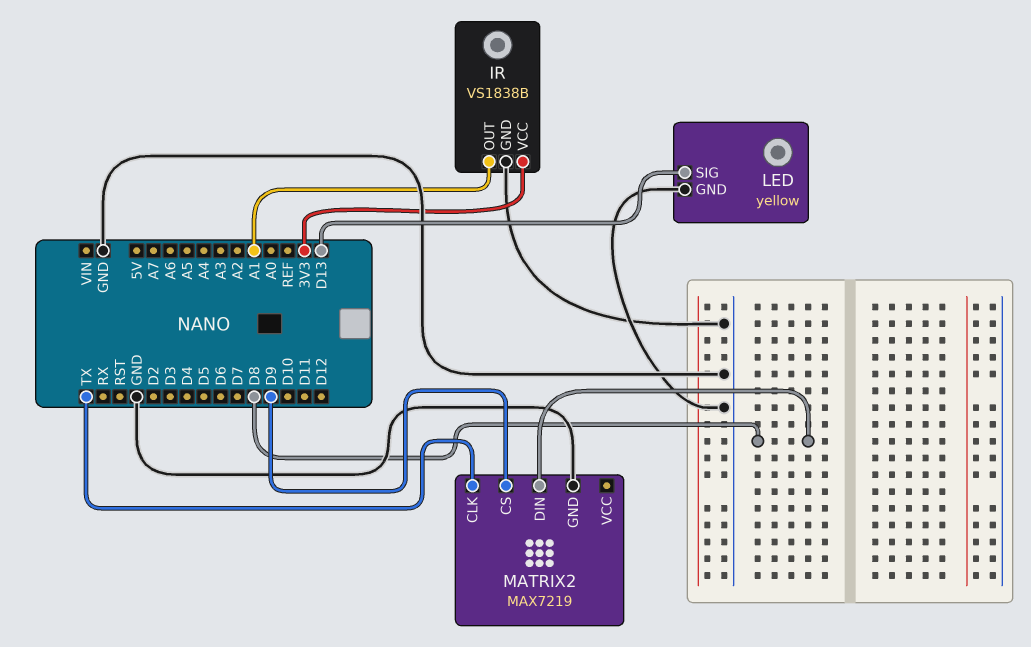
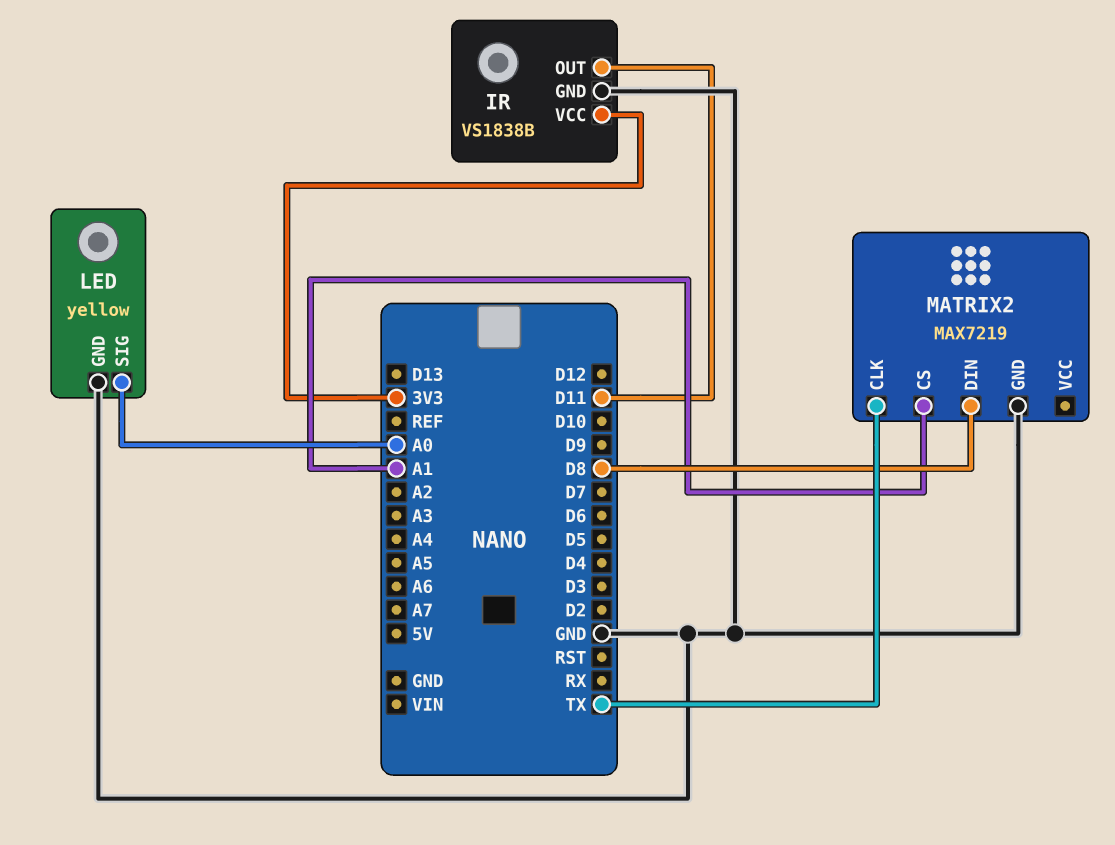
IR pin OUT: A1 -> D11
LED pin SIG: D13 -> A0
MATRIX2 pin CS: D9 -> A1

